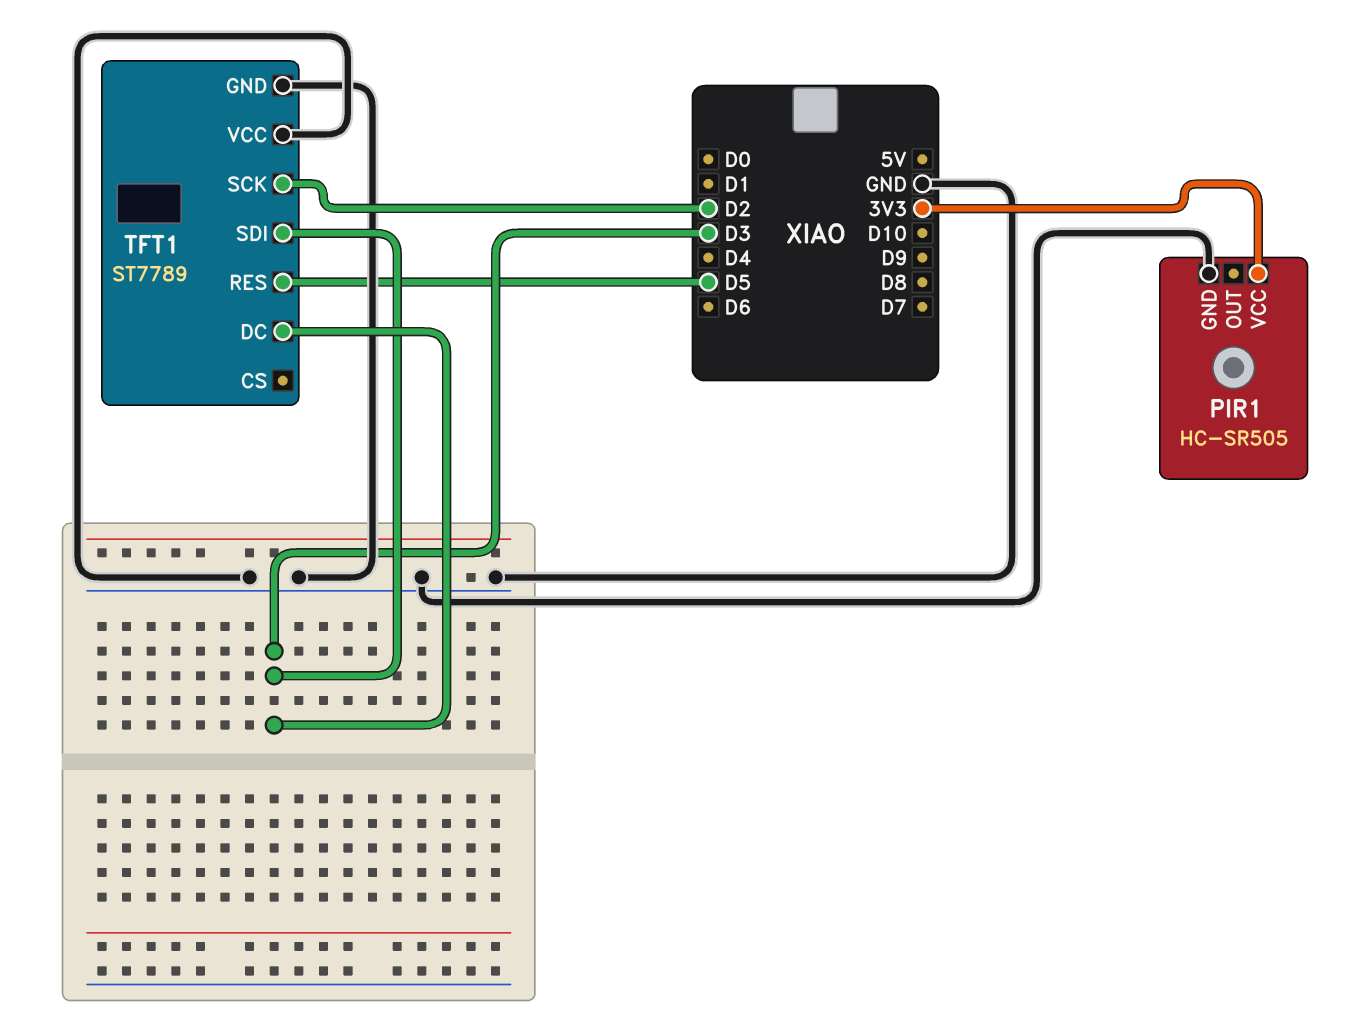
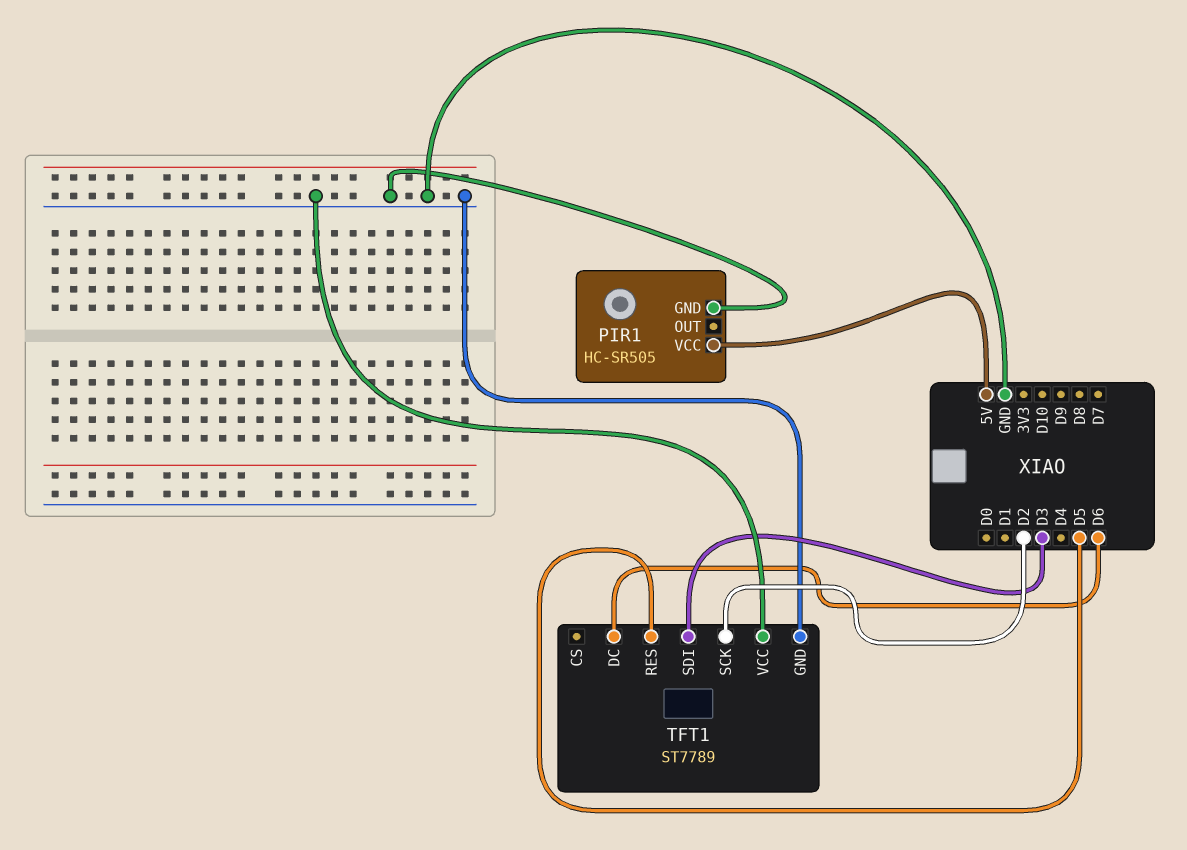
PIR1 pin VCC: 3V3 -> 5V
TFT1 pin DC: D3 -> D6

